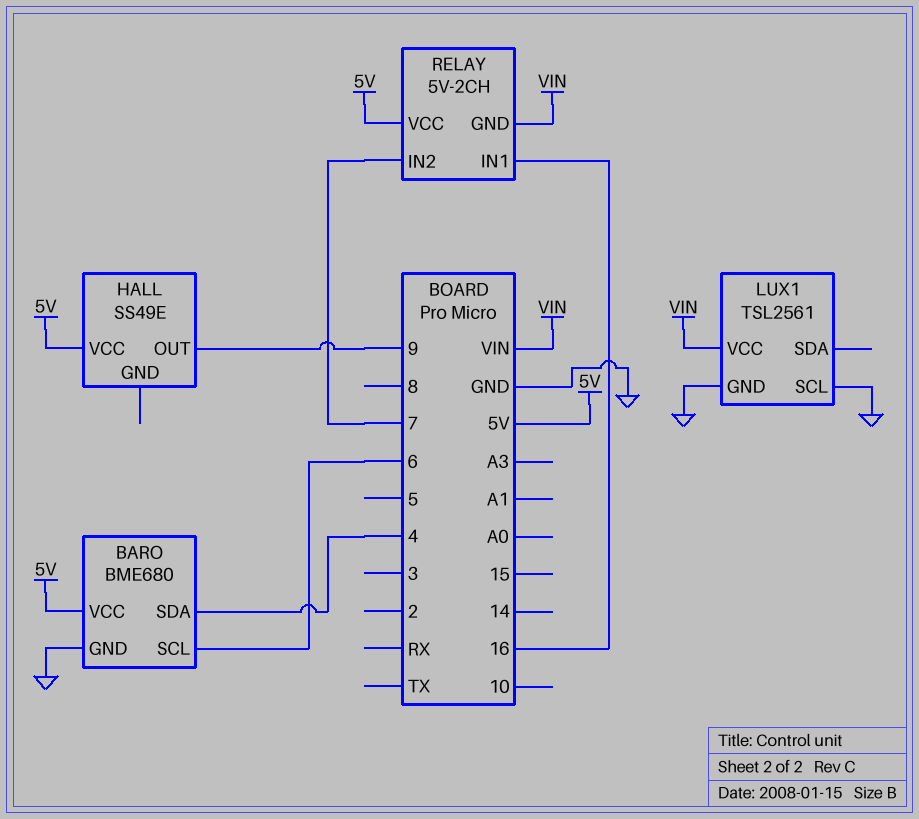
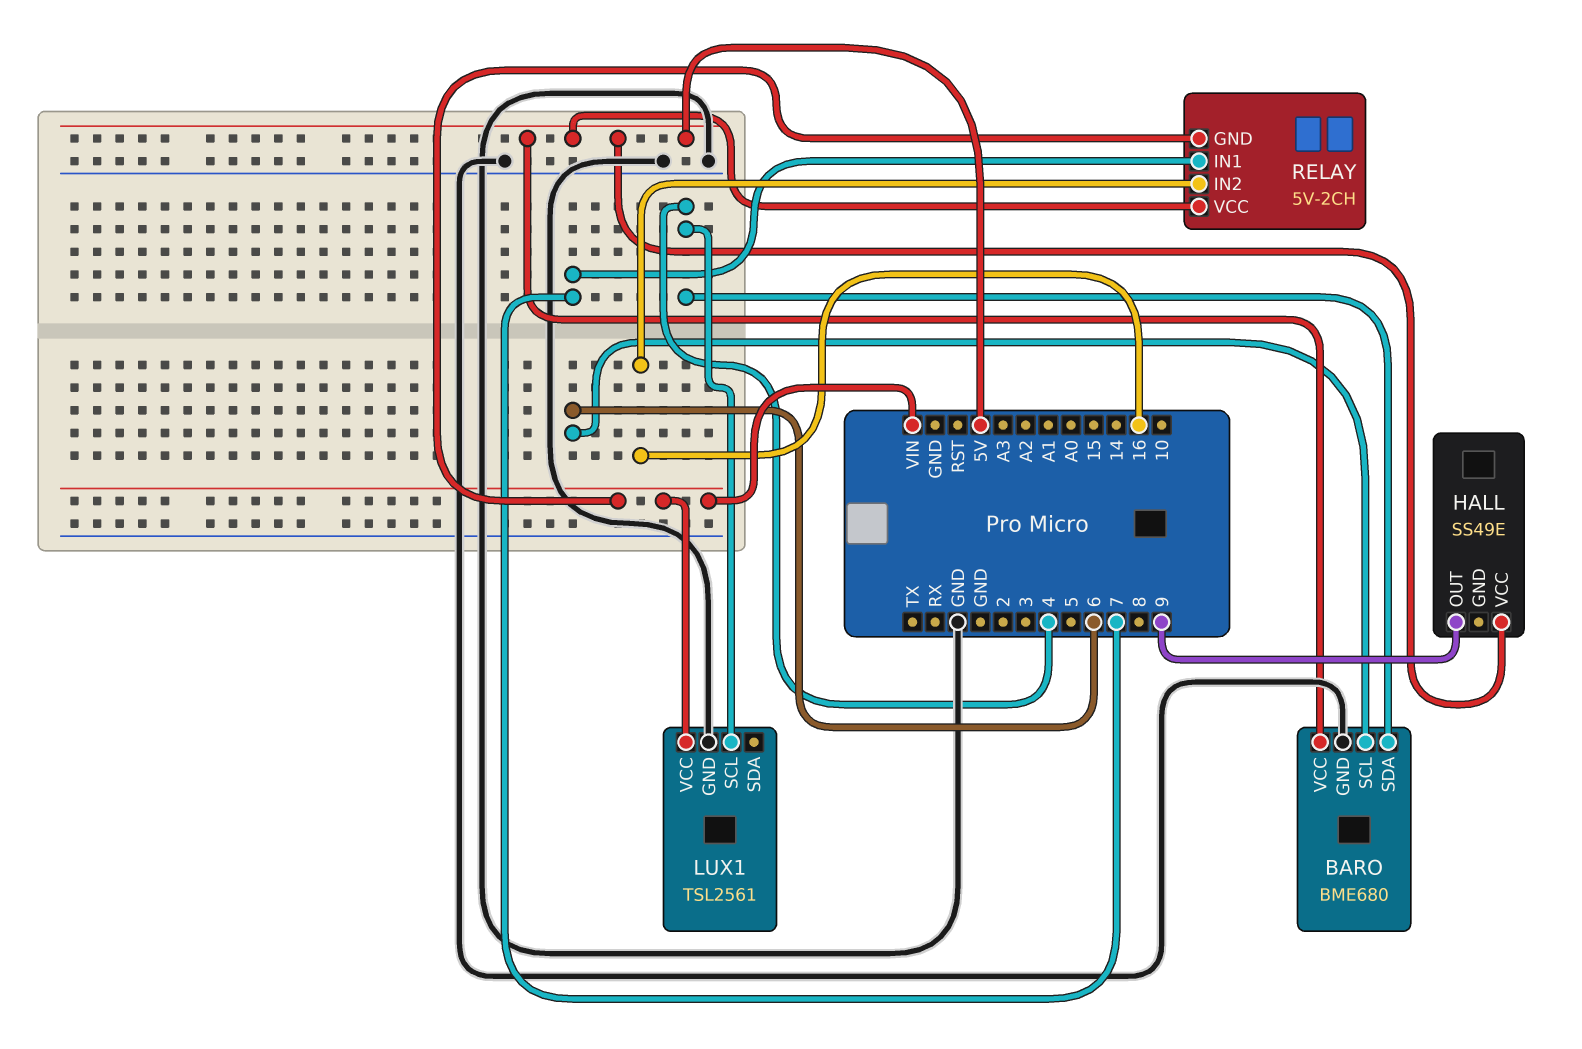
LUX1 pin SCL: GND -> 4
RELAY pin IN1: 16 -> 7
RELAY pin IN2: 7 -> 16

